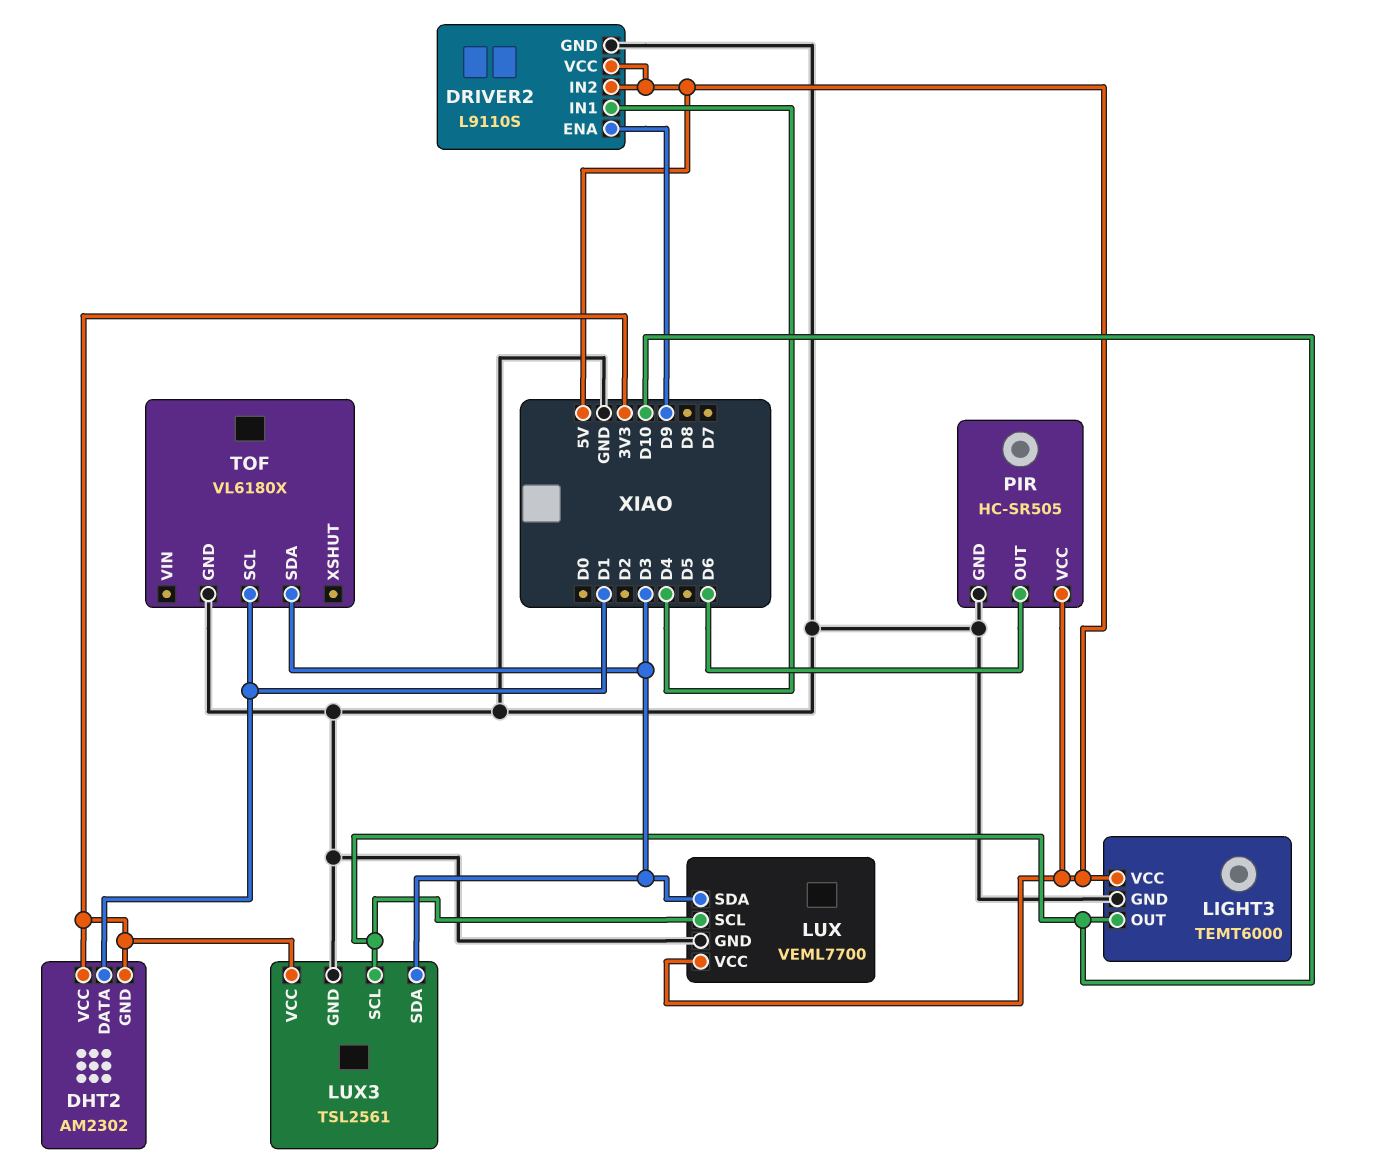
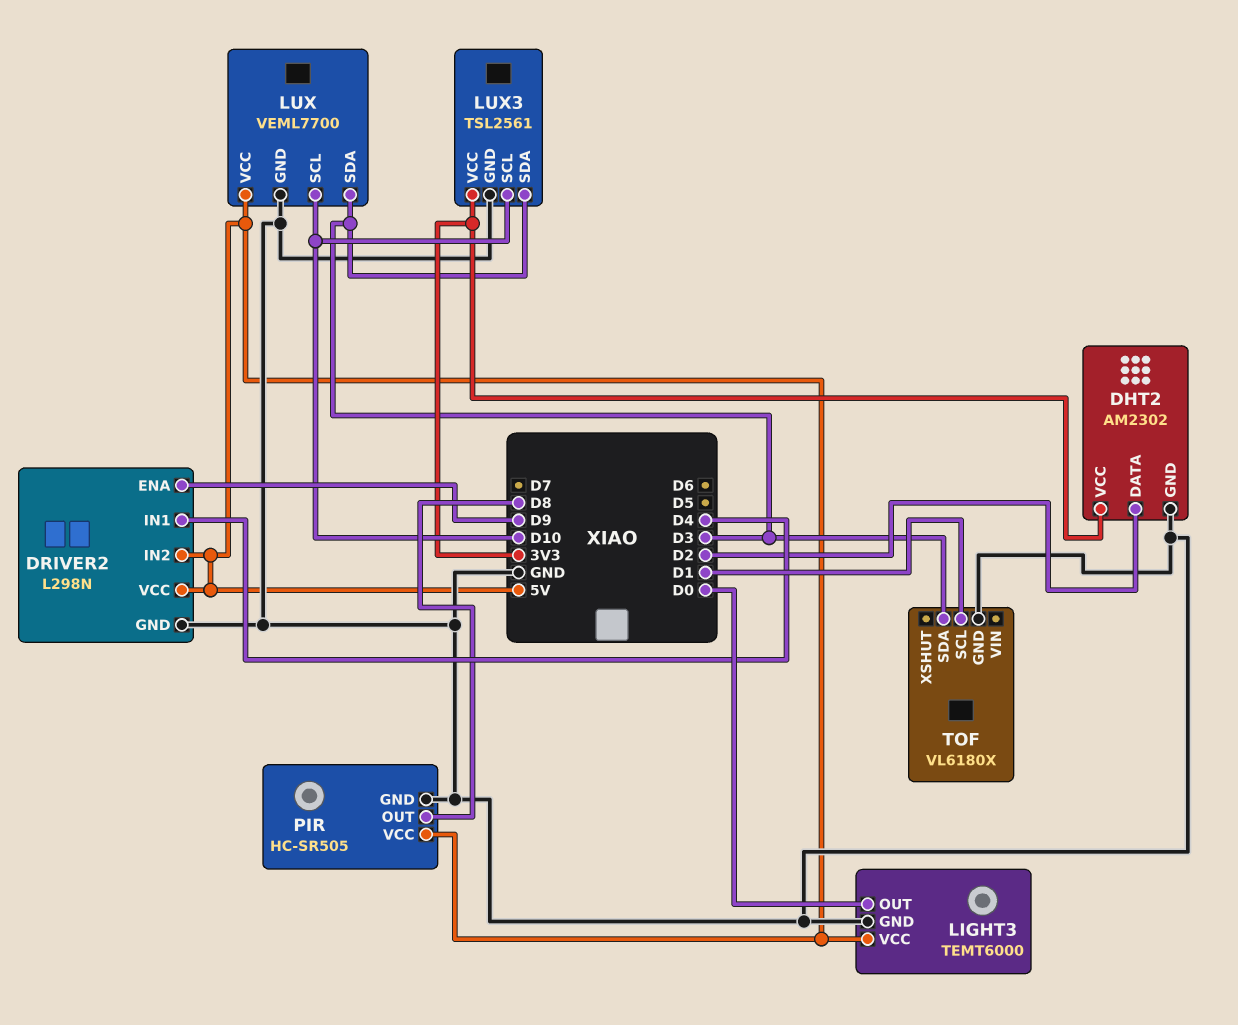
DHT2 pin DATA: D1 -> D2
DHT2 pin GND: 3V3 -> GND
DRIVER2: L9110S -> L298N
LIGHT3 pin OUT: D10 -> D0
PIR pin OUT: D6 -> D8

